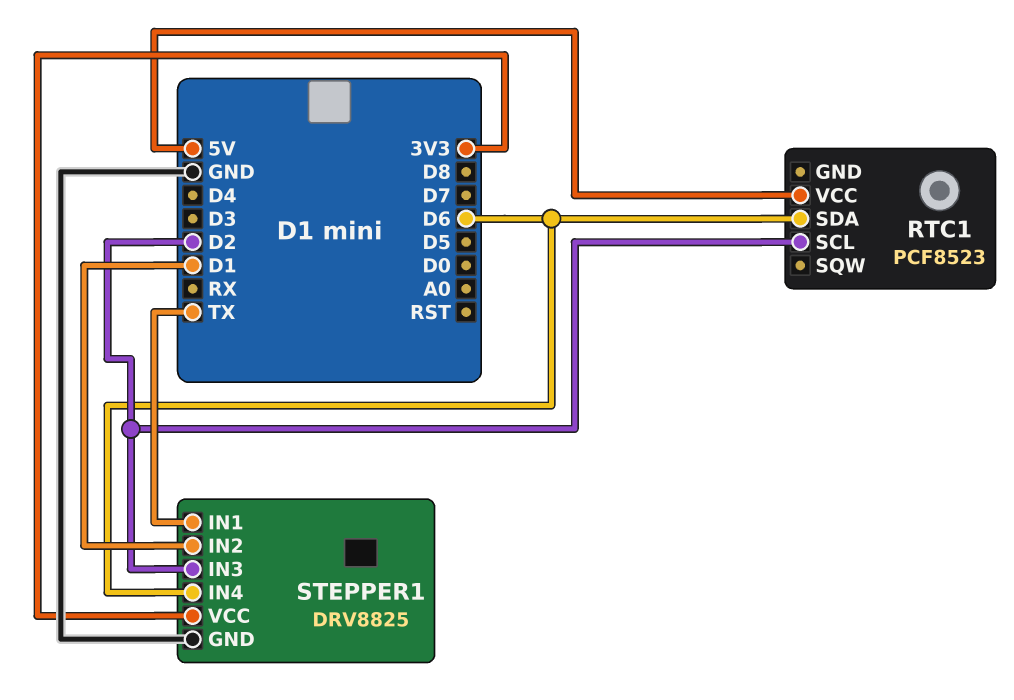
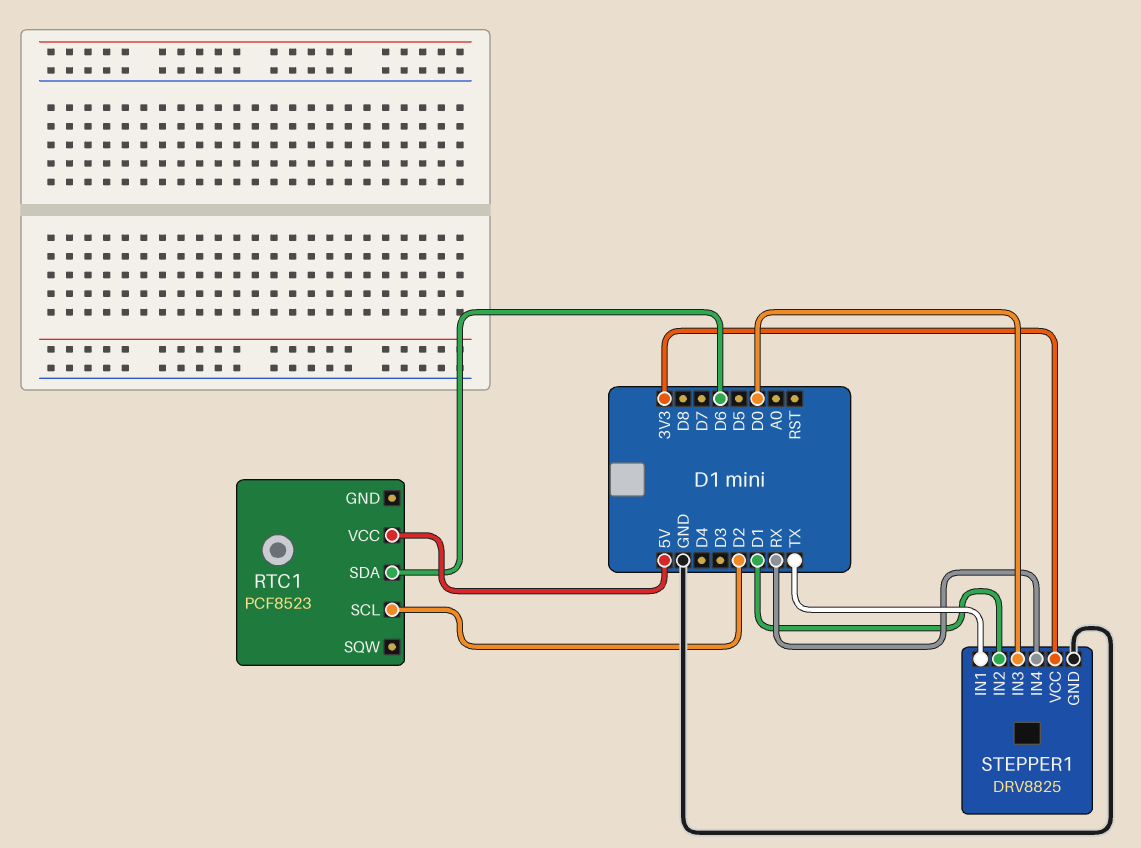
STEPPER1 pin IN3: D2 -> D0
STEPPER1 pin IN4: D6 -> RX

